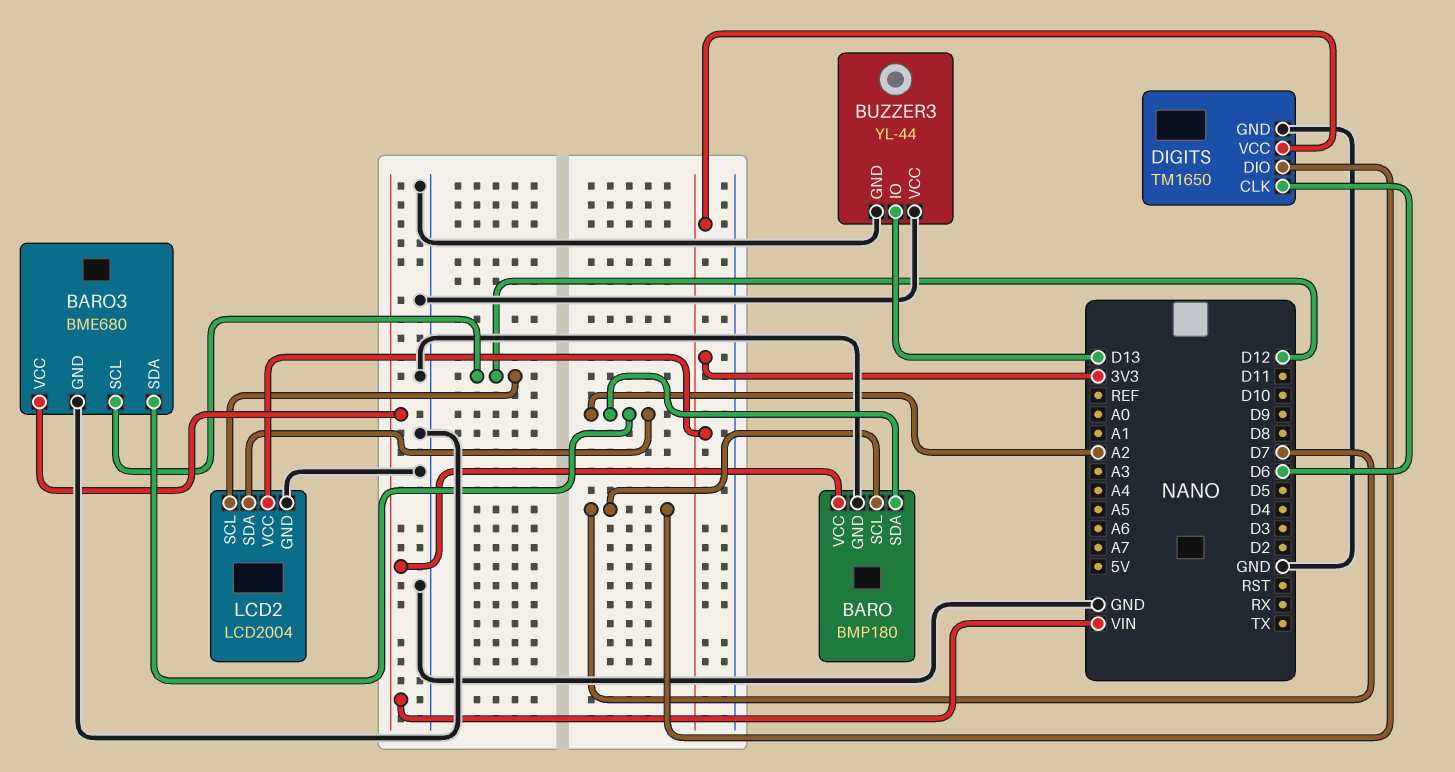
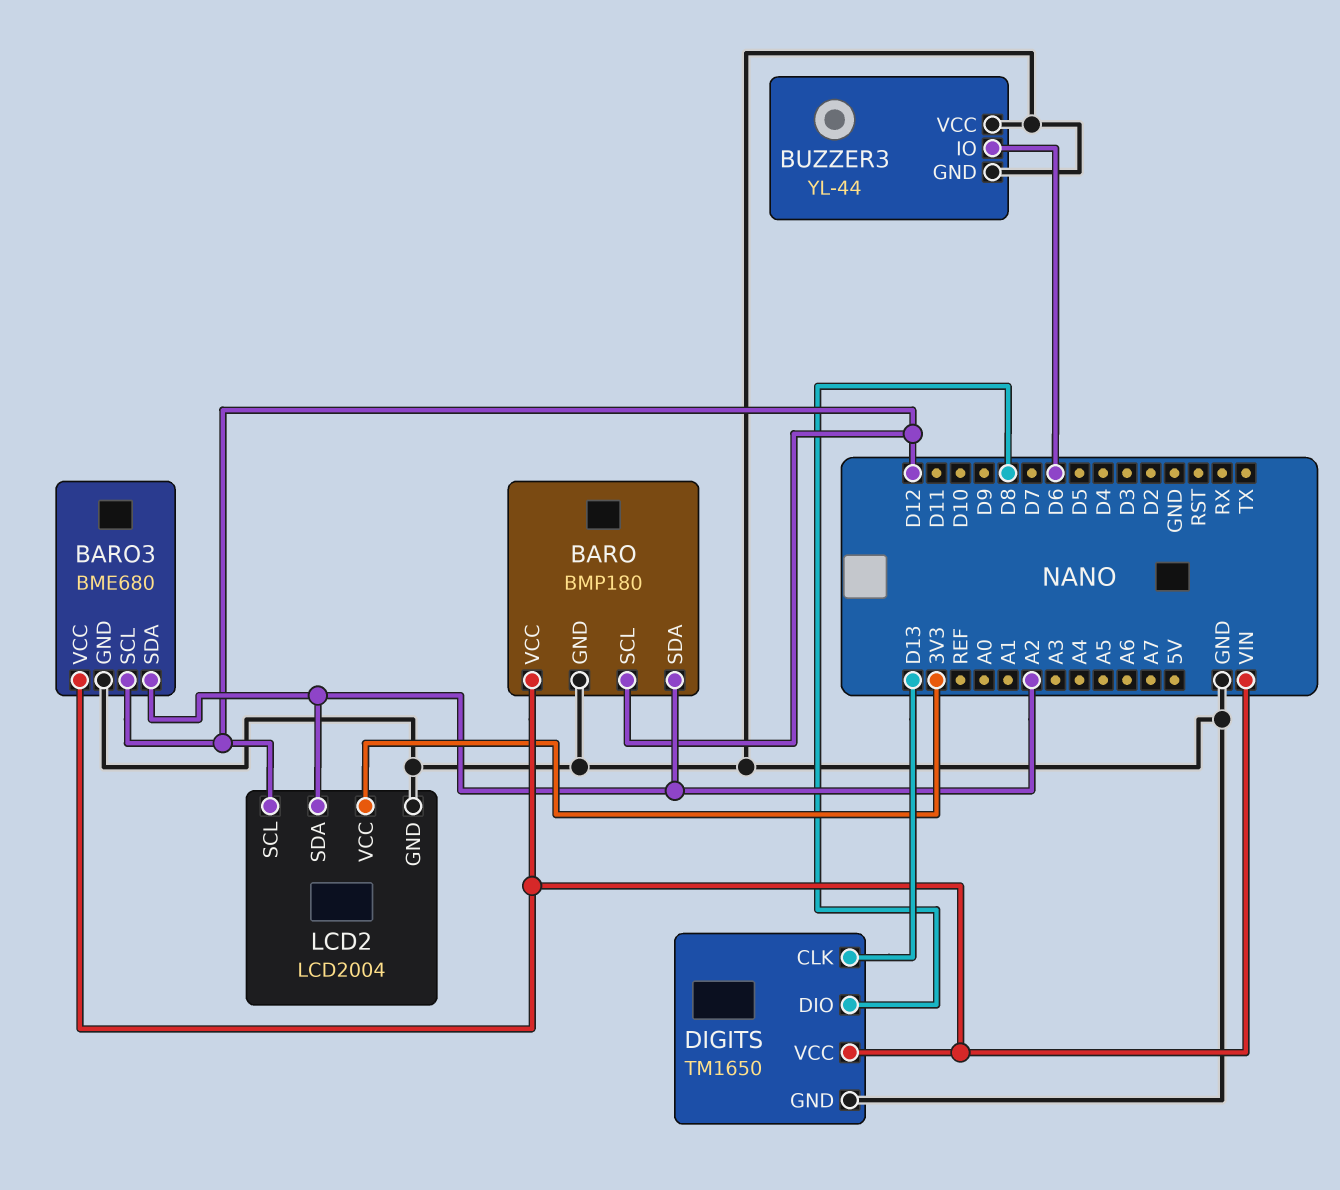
BARO pin SCL: D7 -> D12
BUZZER3 pin IO: D13 -> D6
DIGITS pin CLK: D6 -> D13
DIGITS pin DIO: D7 -> D8
DIGITS pin VCC: 3V3 -> VIN

